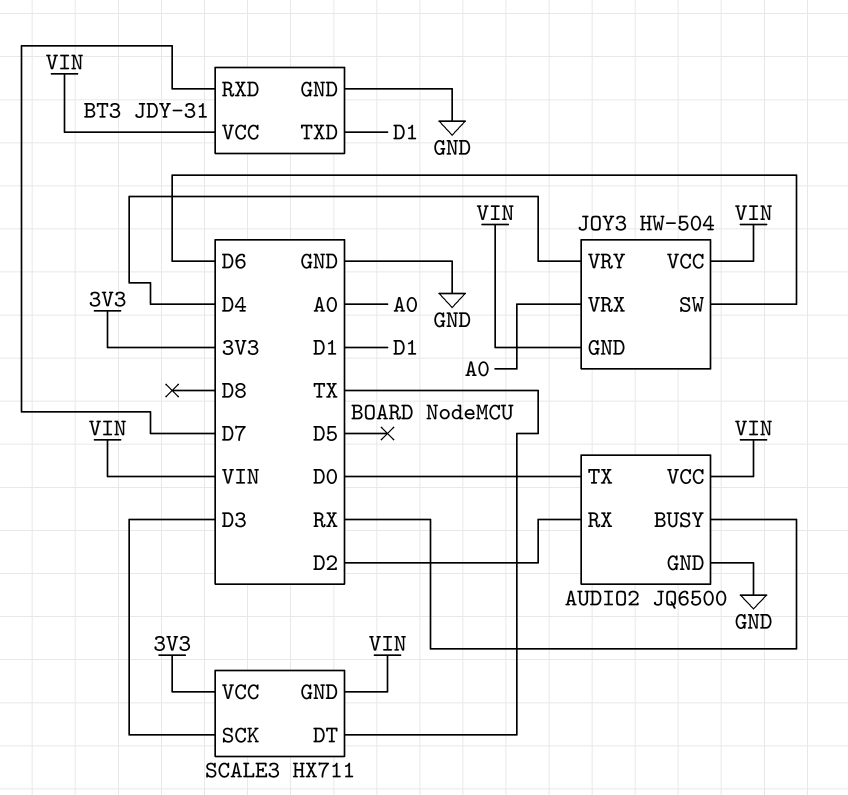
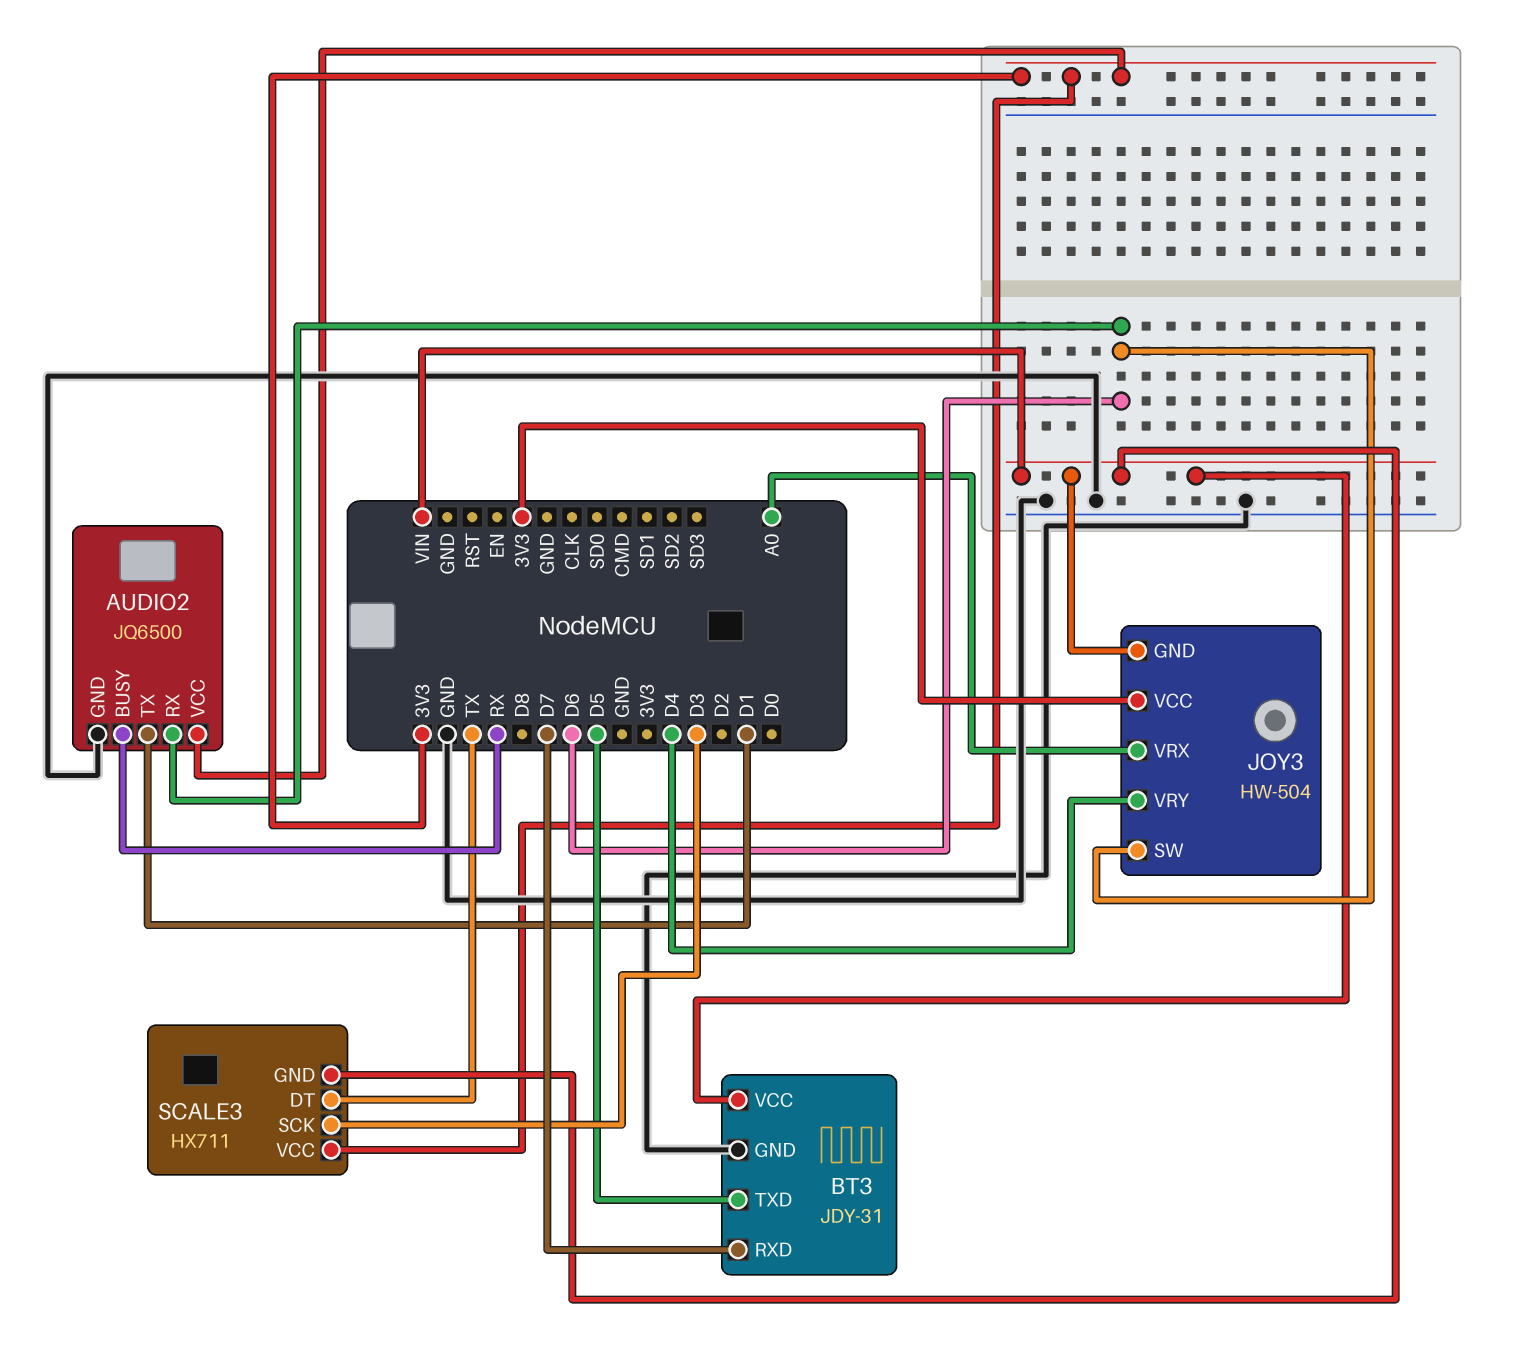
AUDIO2 pin RX: D2 -> D6
AUDIO2 pin TX: D0 -> D1
AUDIO2 pin VCC: VIN -> 3V3
BT3 pin TXD: D1 -> D5
JOY3 pin VCC: VIN -> 3V3

